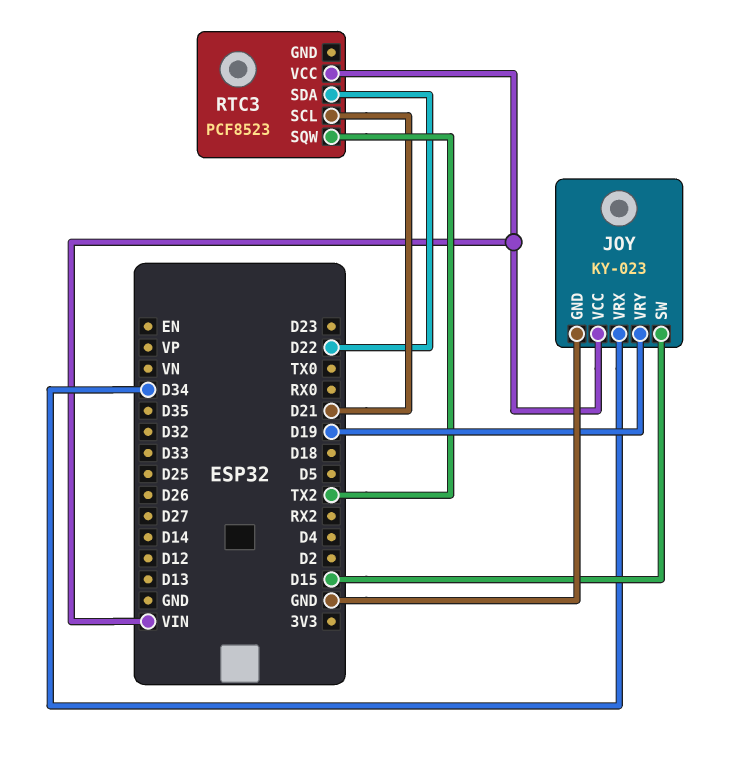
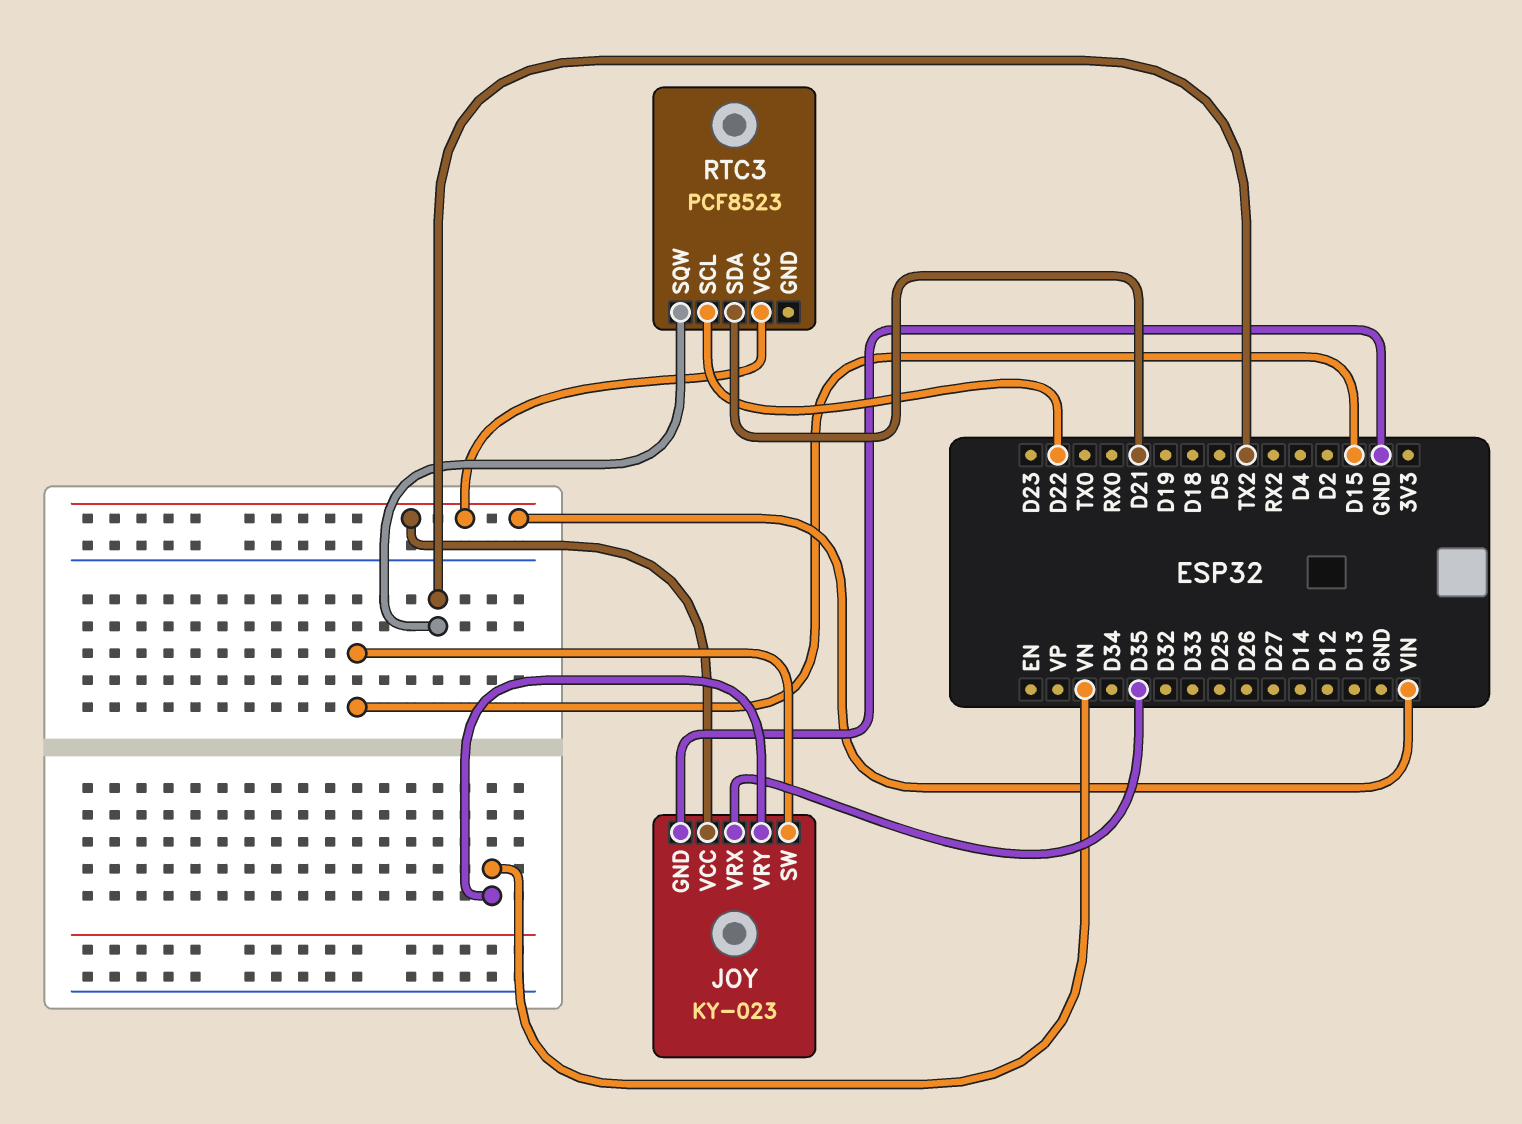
JOY pin VRX: D34 -> D35
JOY pin VRY: D19 -> VN
RTC3 pin SCL: D21 -> D22
RTC3 pin SDA: D22 -> D21

